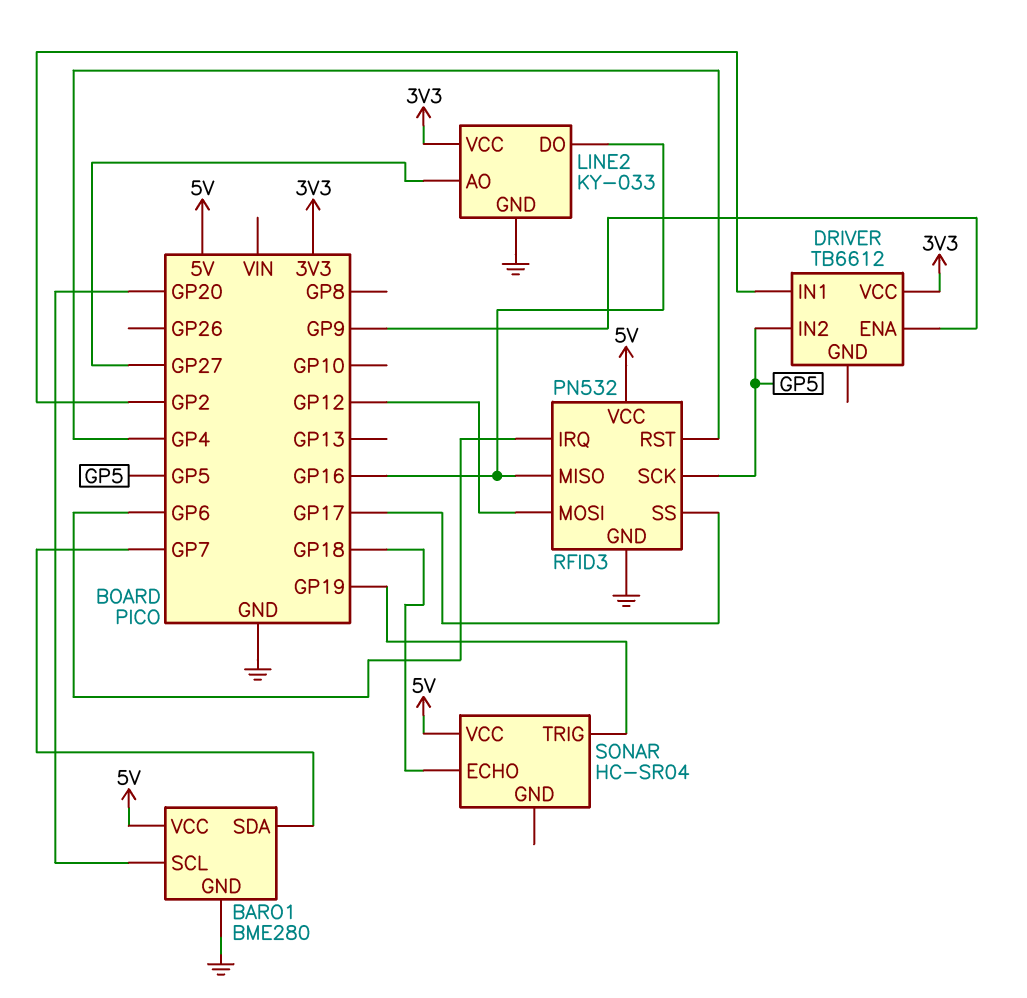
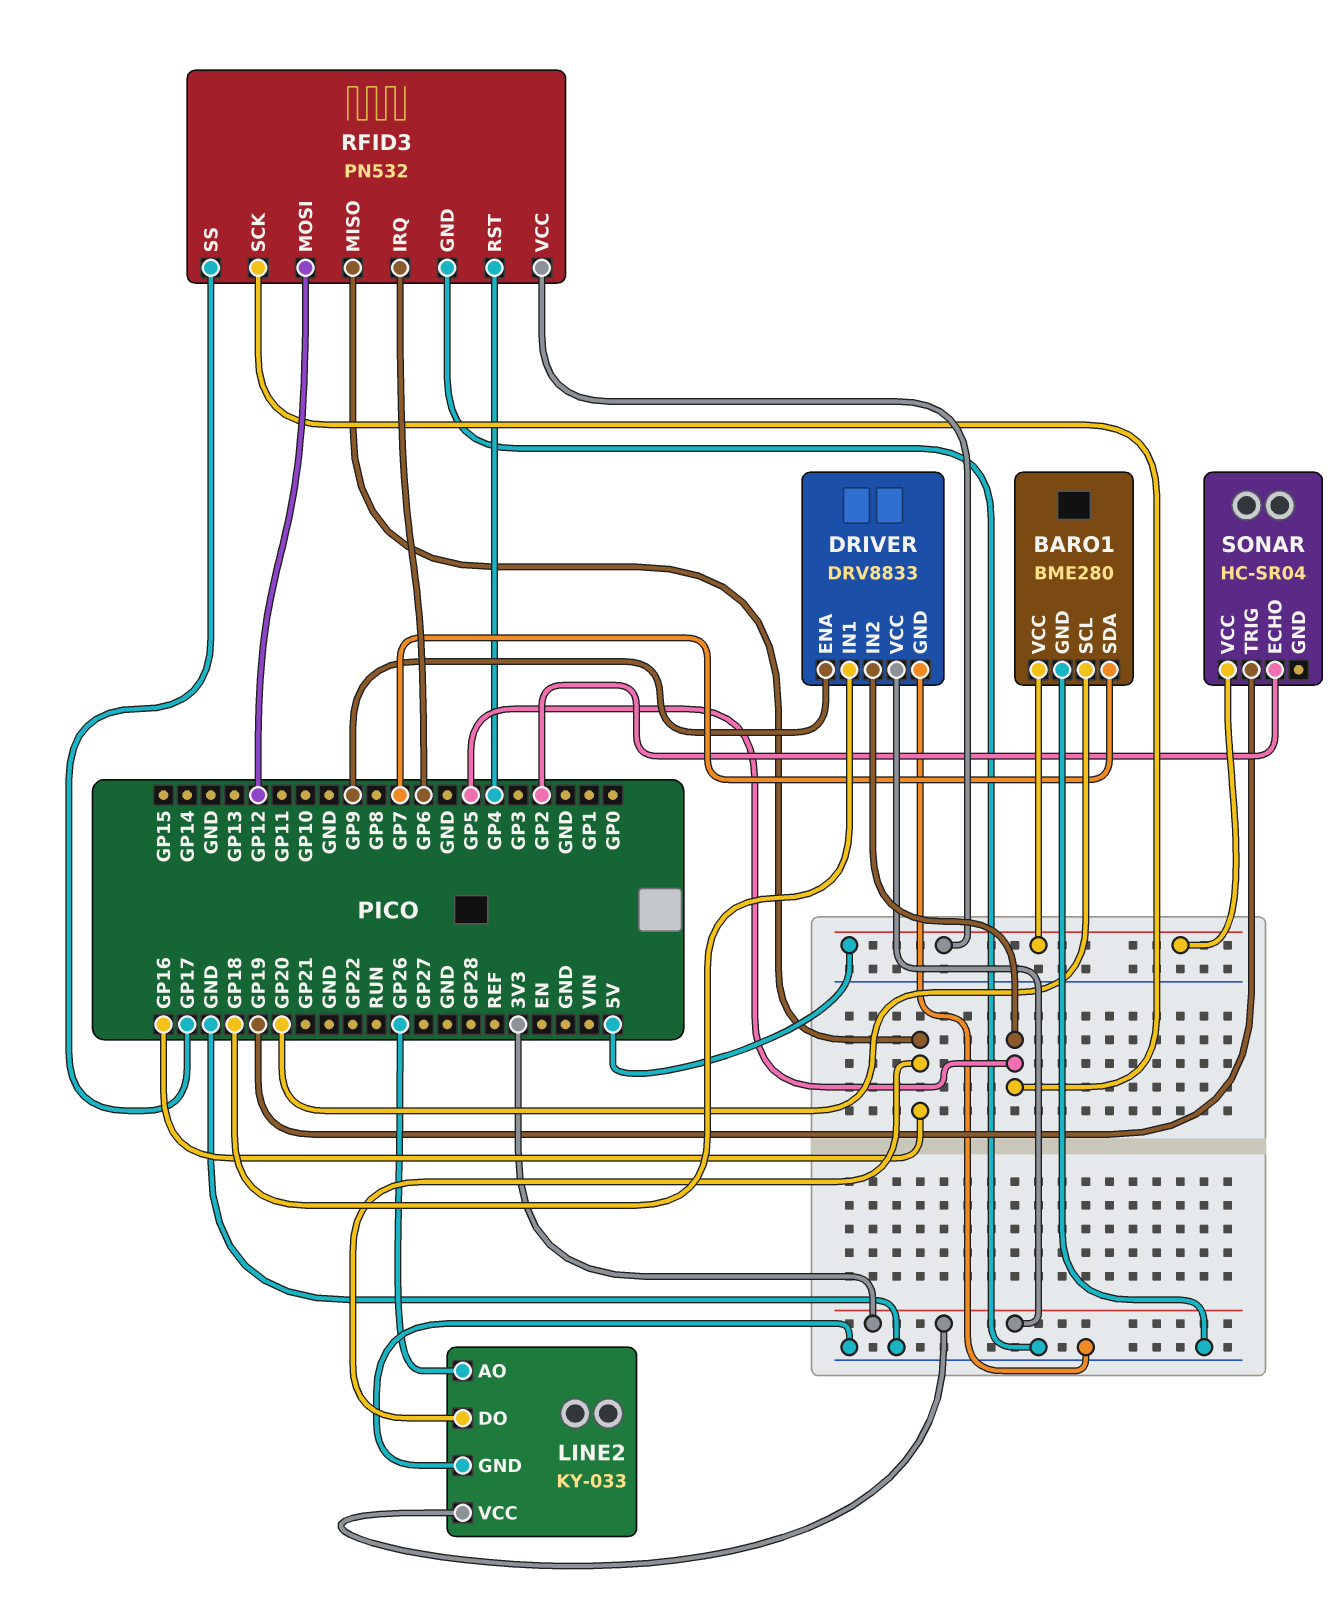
DRIVER: TB6612 -> DRV8833
DRIVER pin GND: none -> GND
DRIVER pin IN1: GP2 -> GP18
LINE2 pin AO: GP27 -> GP26
SONAR pin ECHO: GP18 -> GP2

